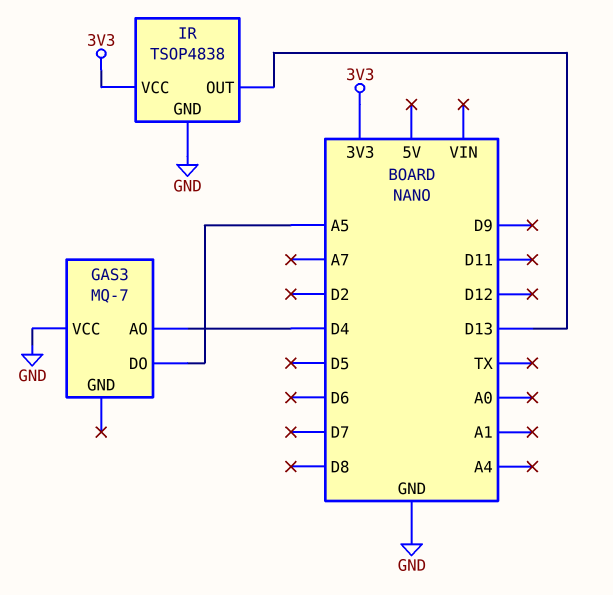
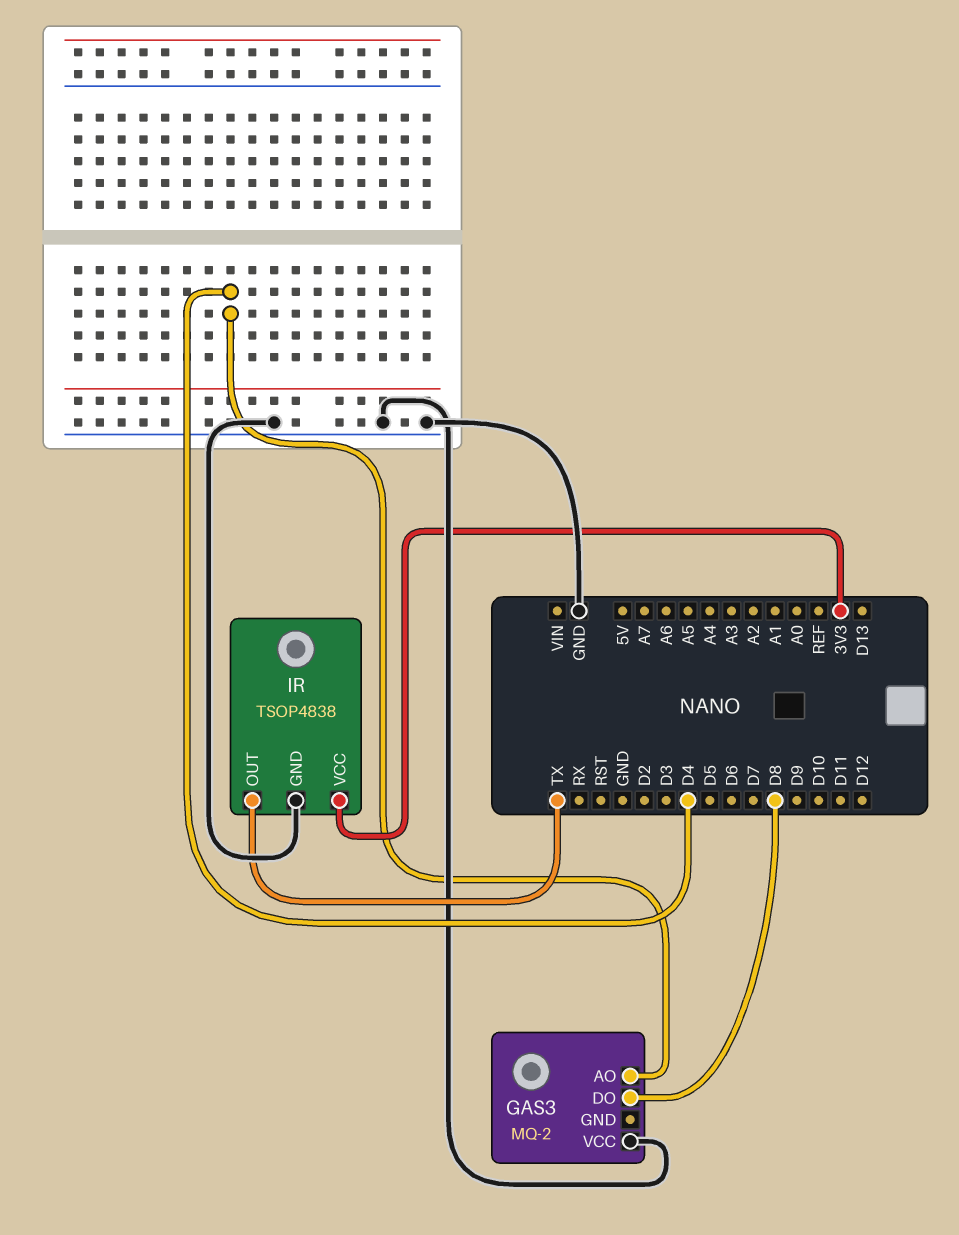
GAS3: MQ-7 -> MQ-2
GAS3 pin DO: A5 -> D8
IR pin OUT: D13 -> TX

